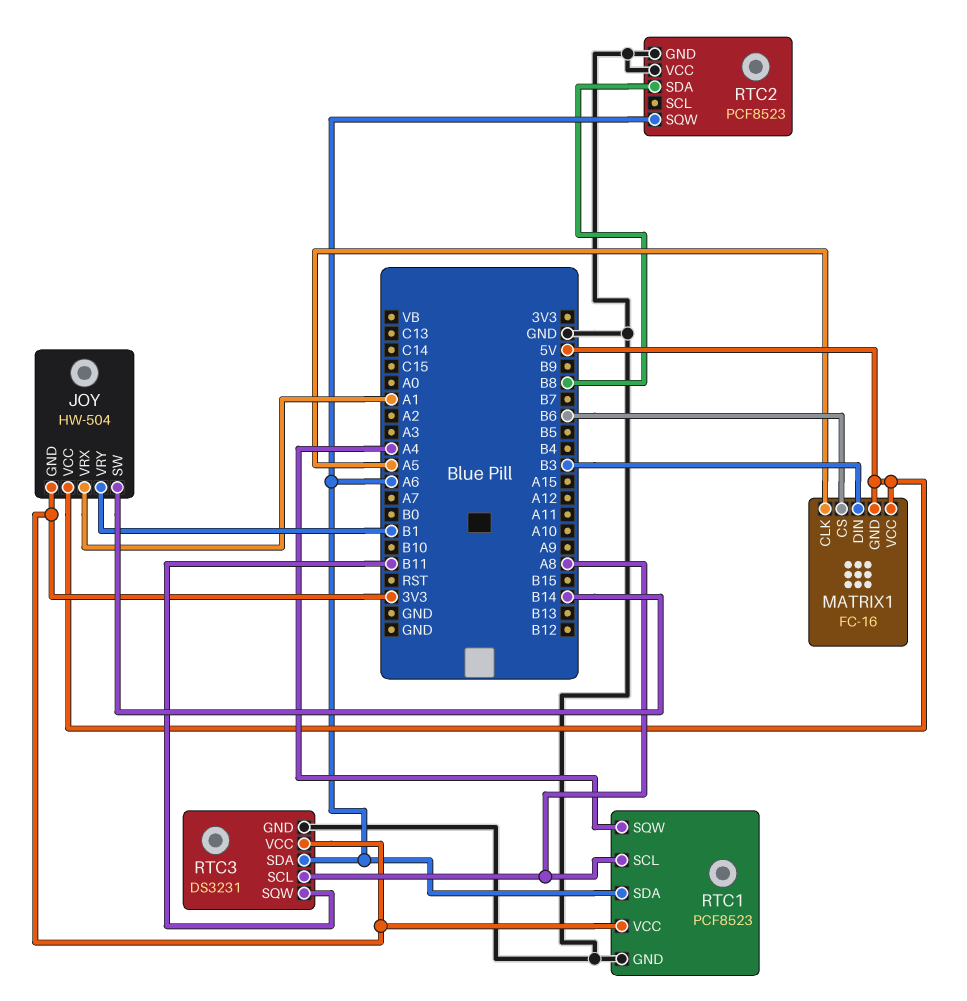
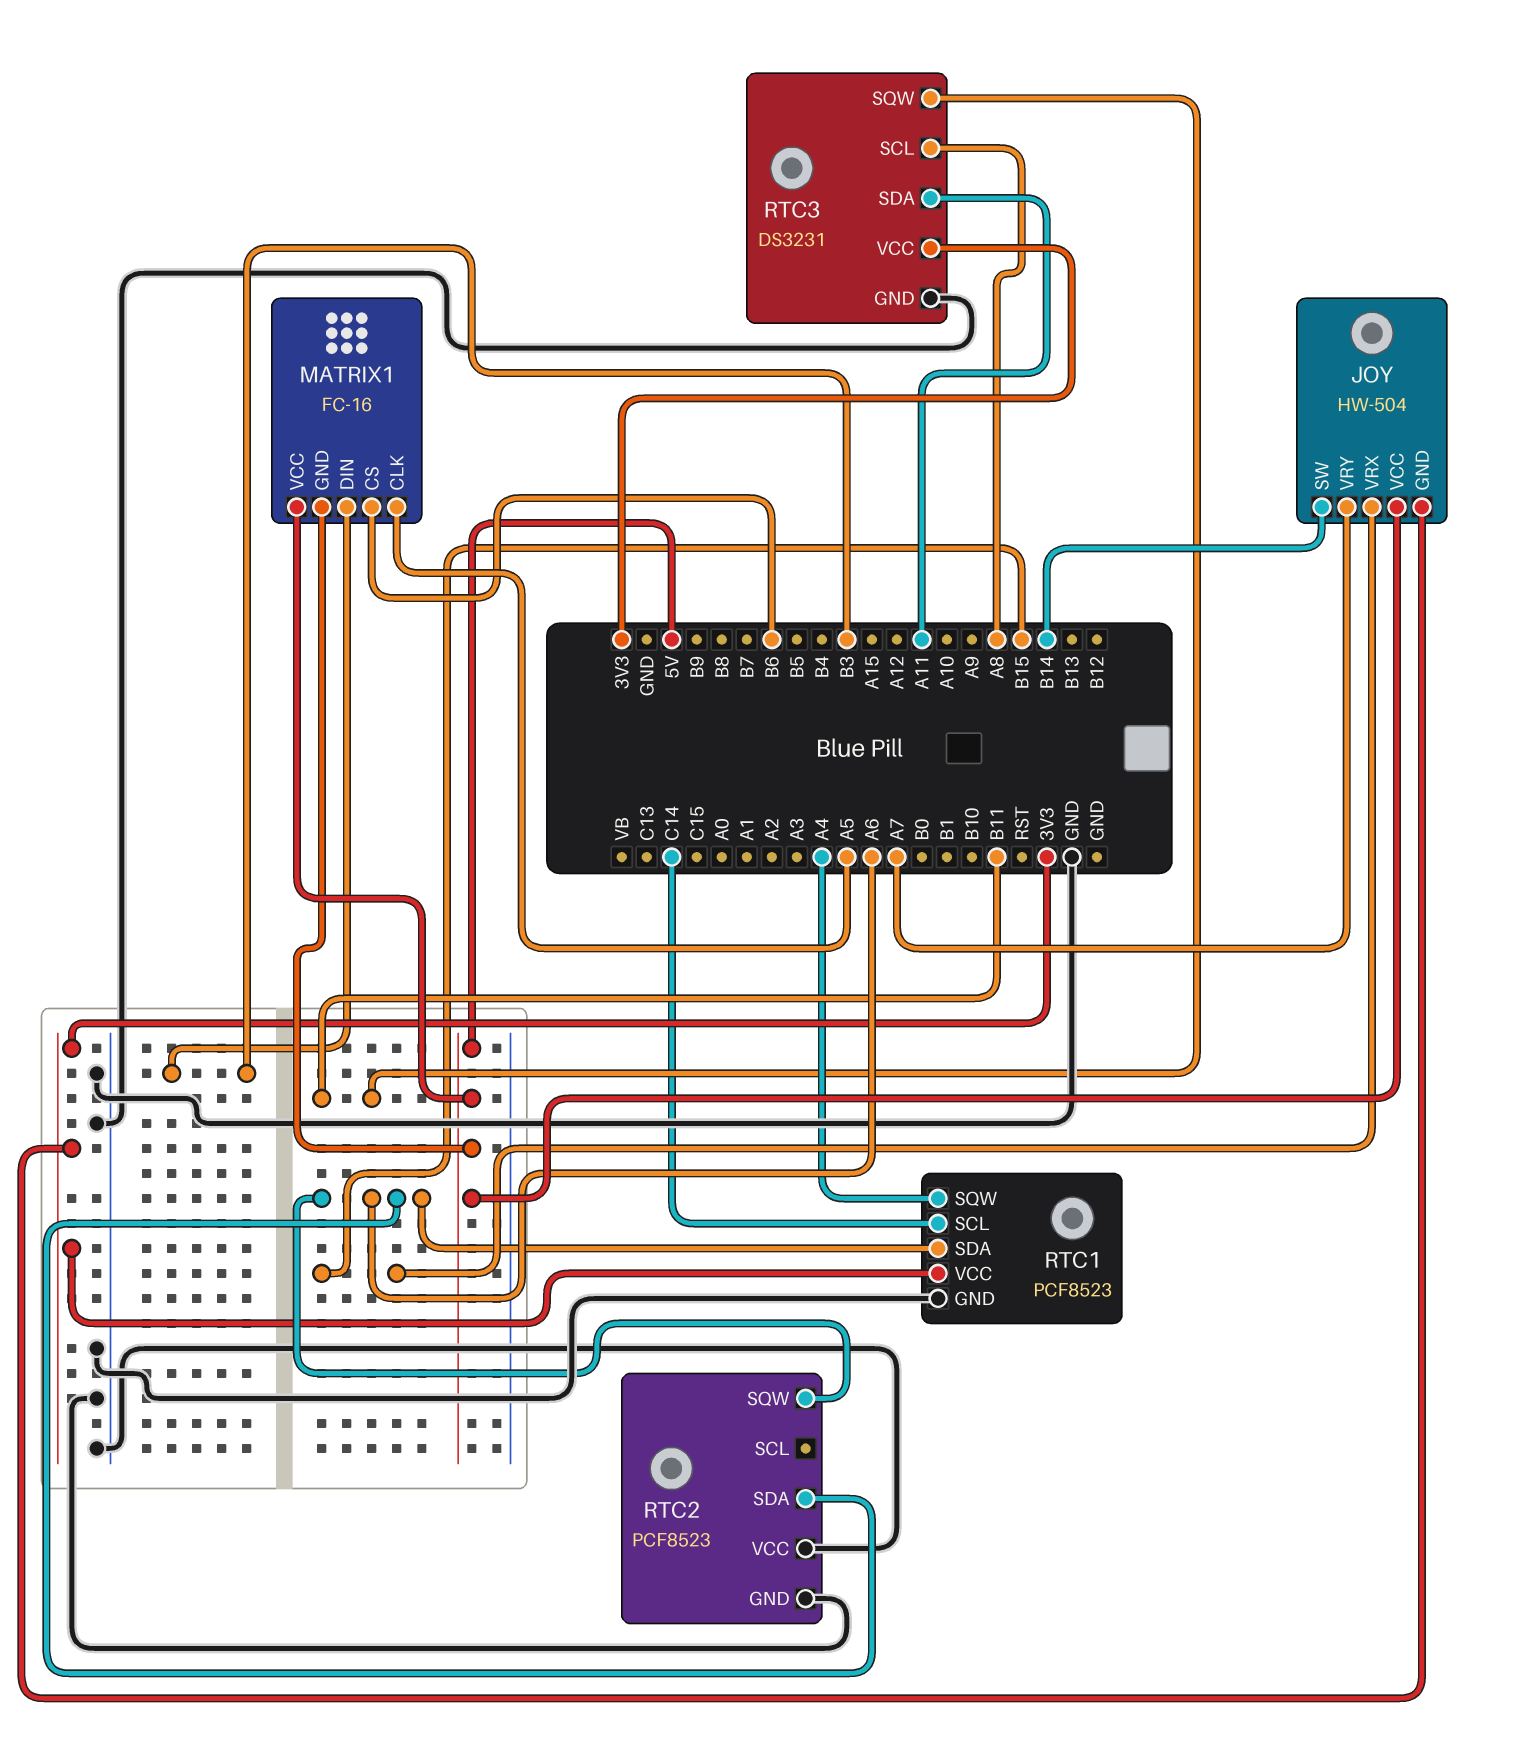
JOY pin VRX: A1 -> B15
JOY pin VRY: B1 -> A7
RTC1 pin SCL: A8 -> C14
RTC2 pin SDA: B8 -> A6
RTC3 pin SDA: A6 -> A11

